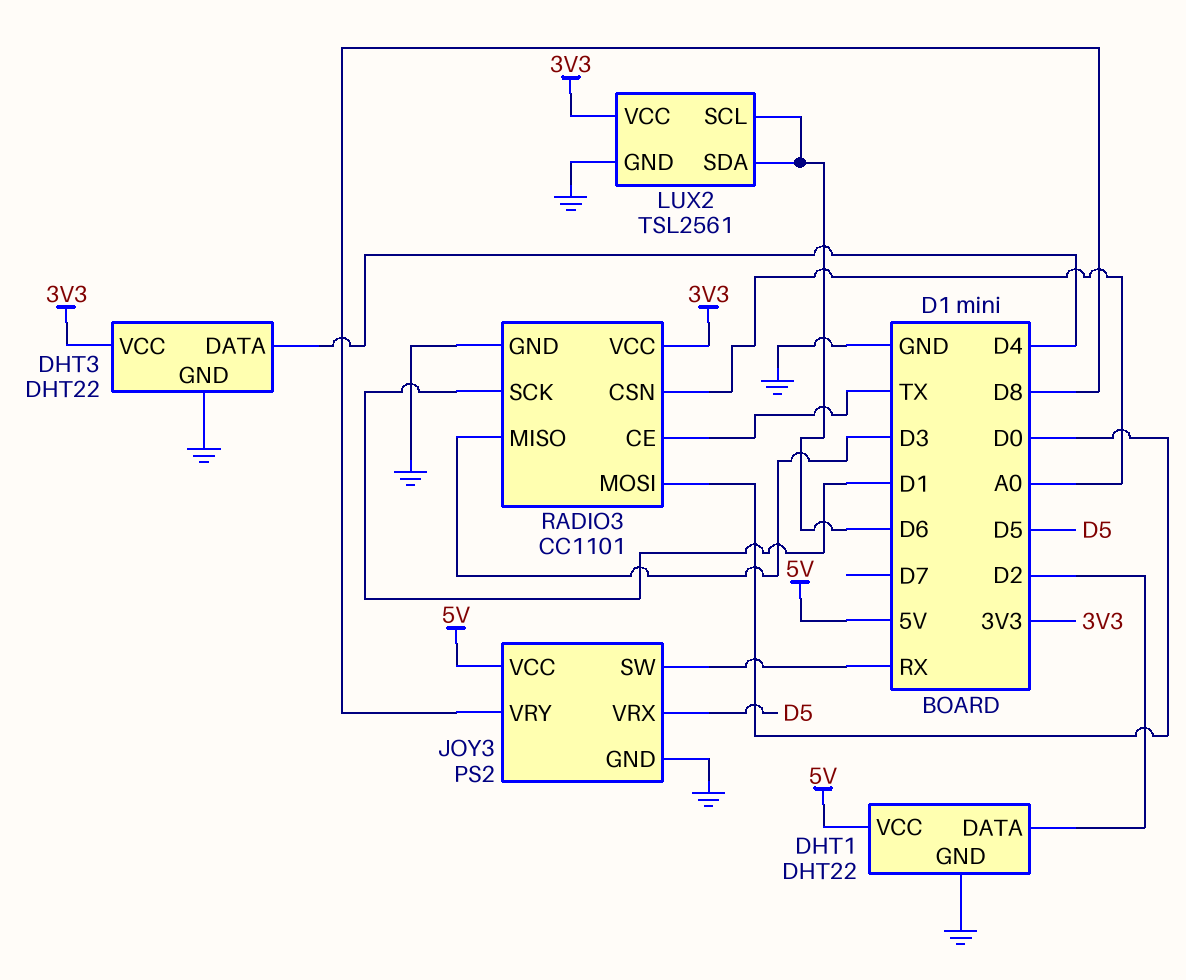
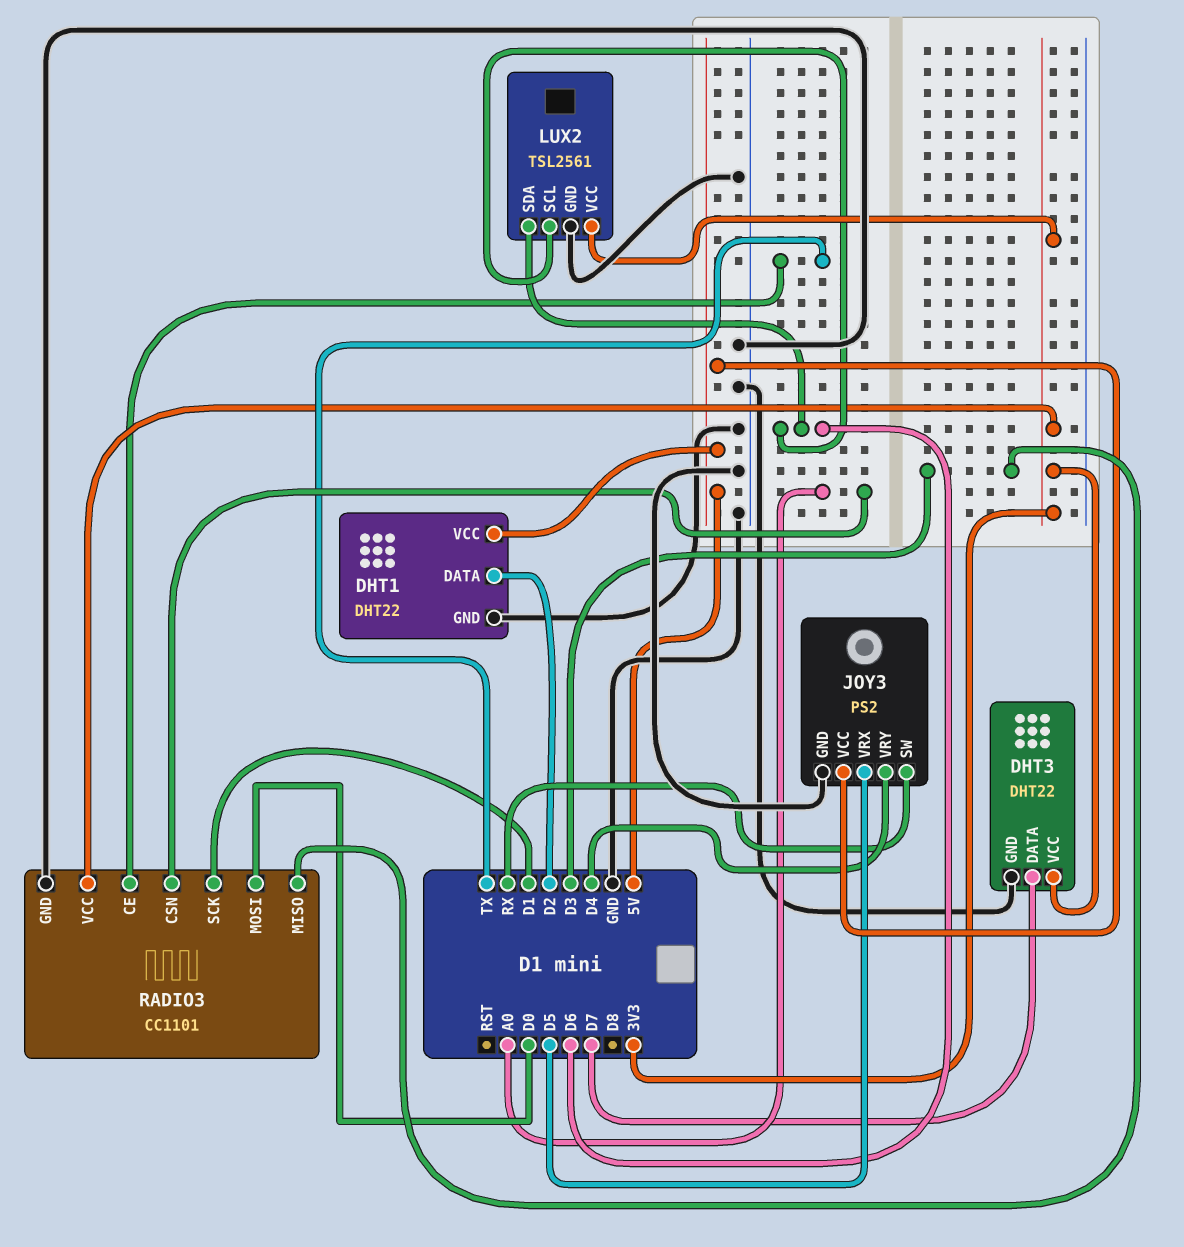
DHT3 pin DATA: D4 -> D7
JOY3 pin VRY: D8 -> D4

